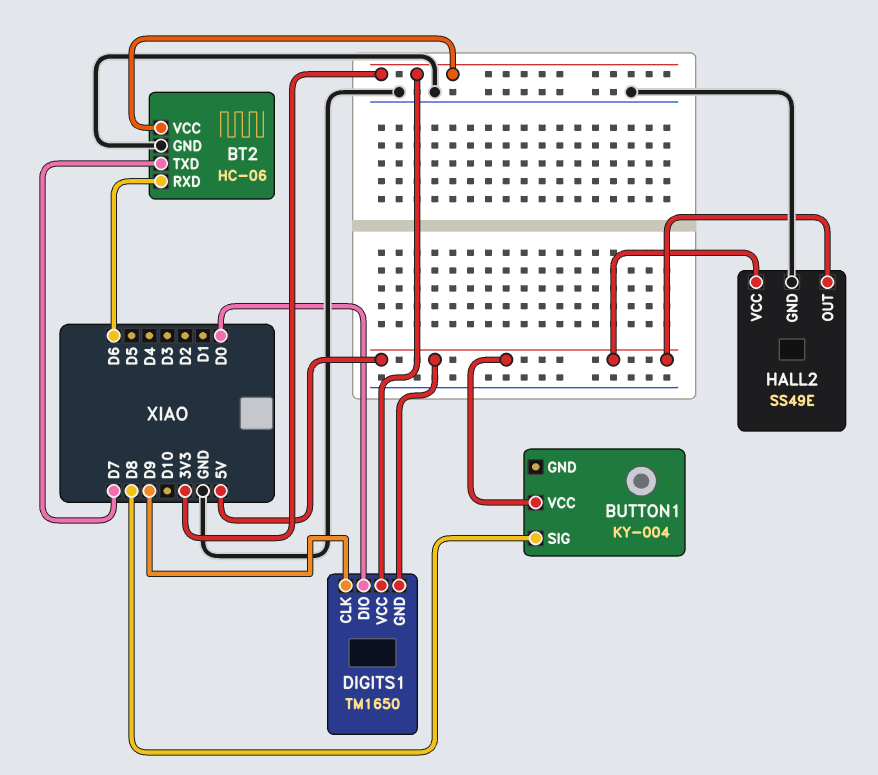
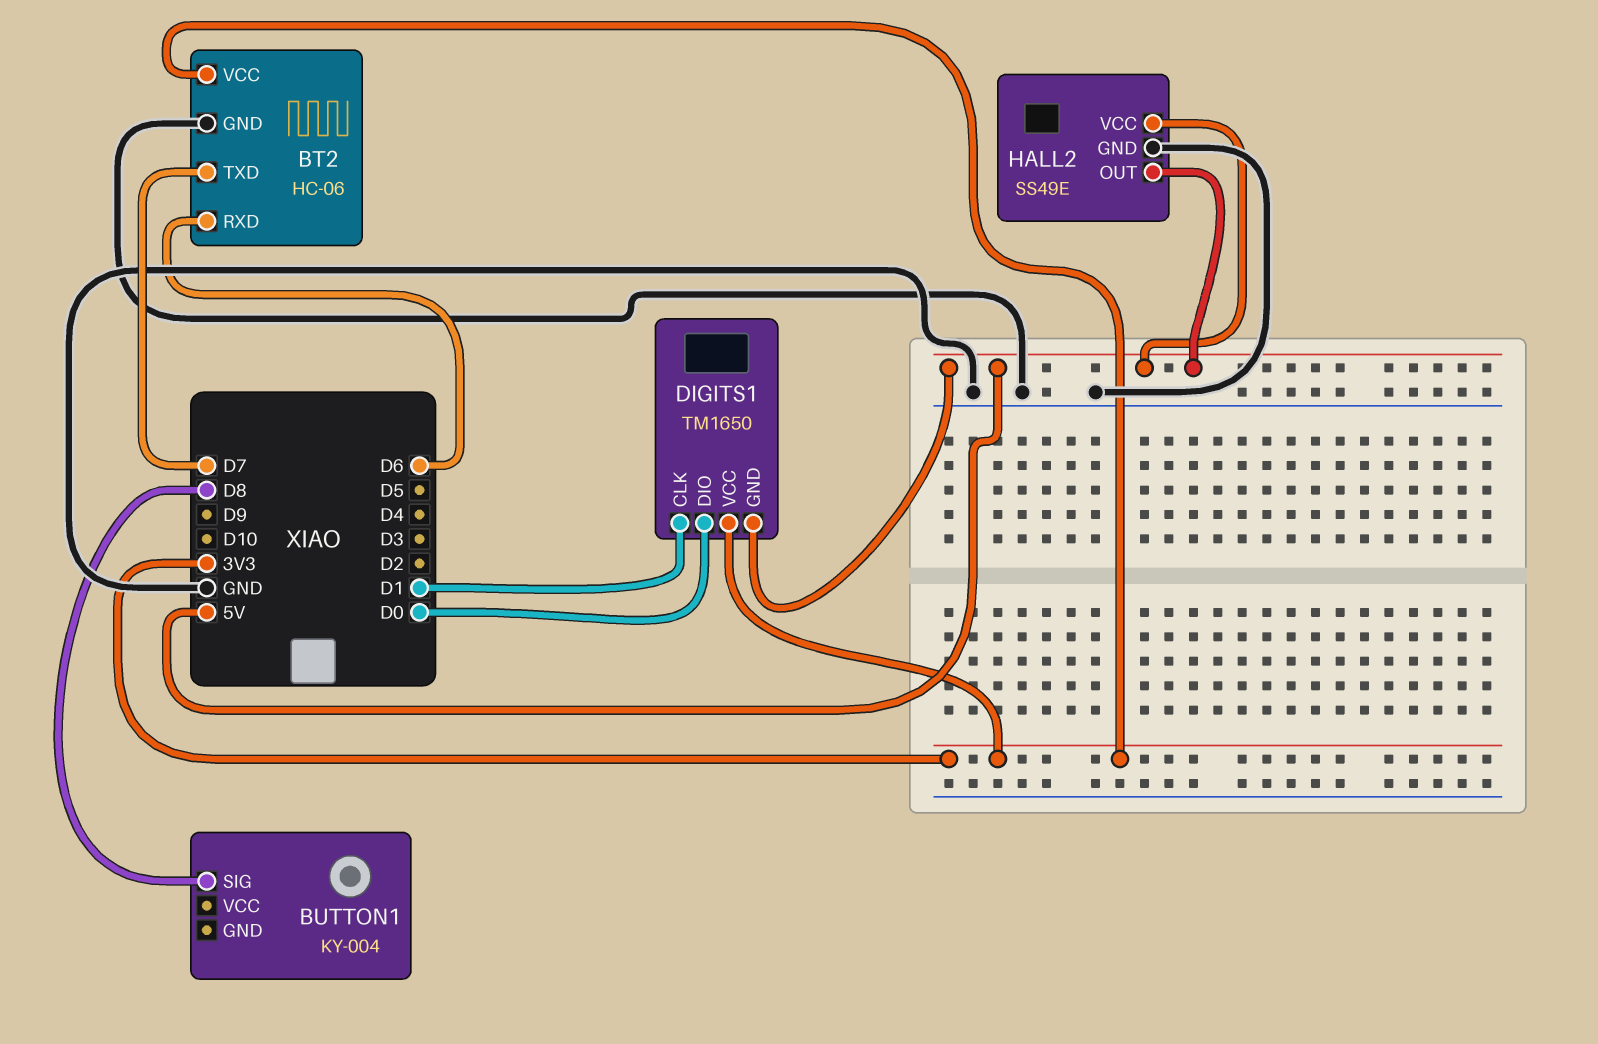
BUTTON1 pin VCC: 5V -> none
DIGITS1 pin CLK: D9 -> D1

